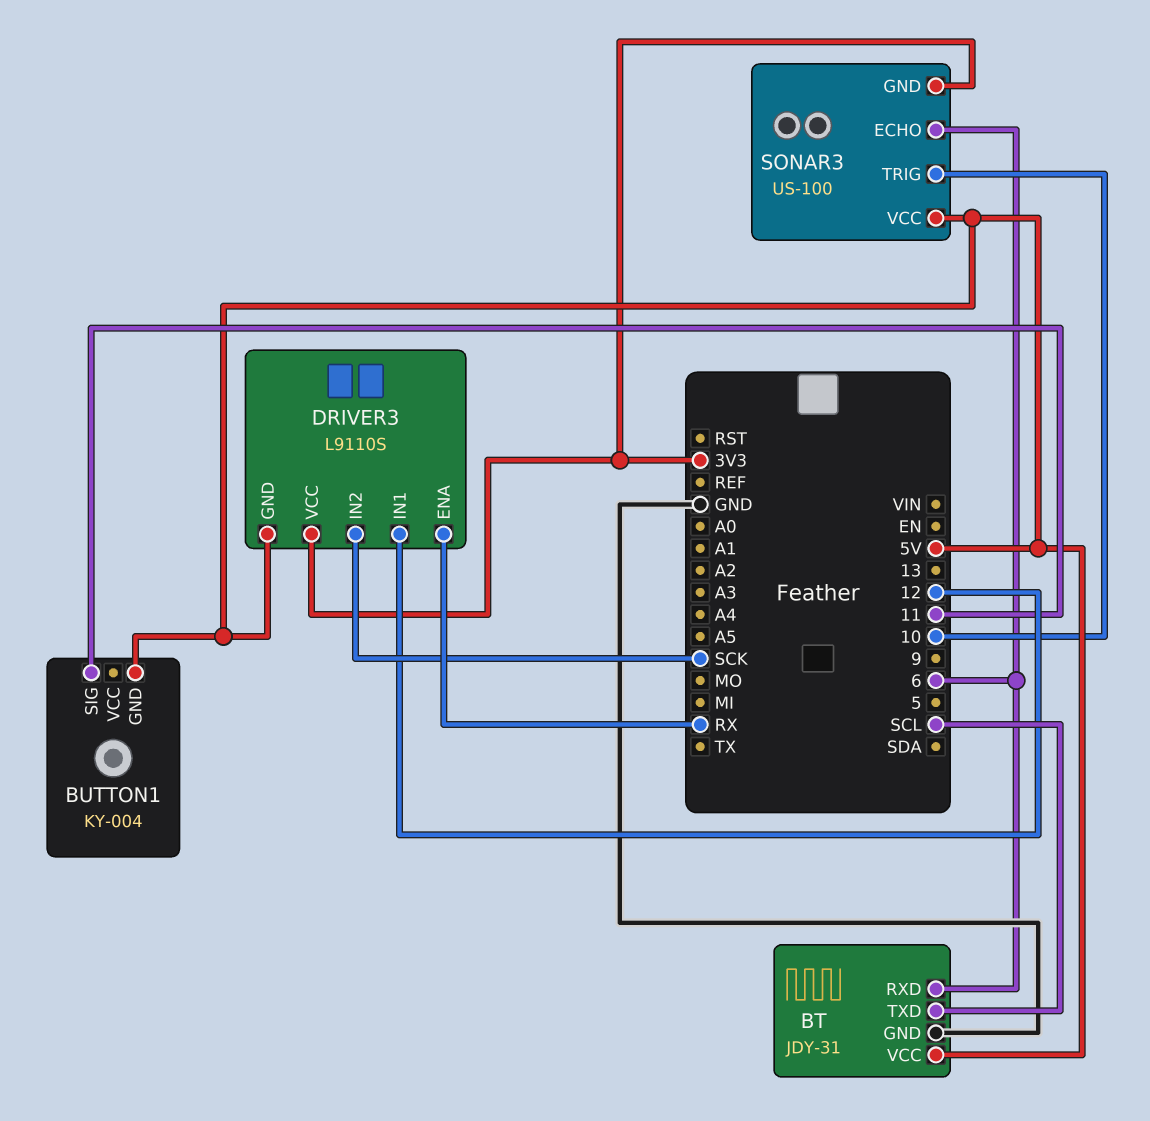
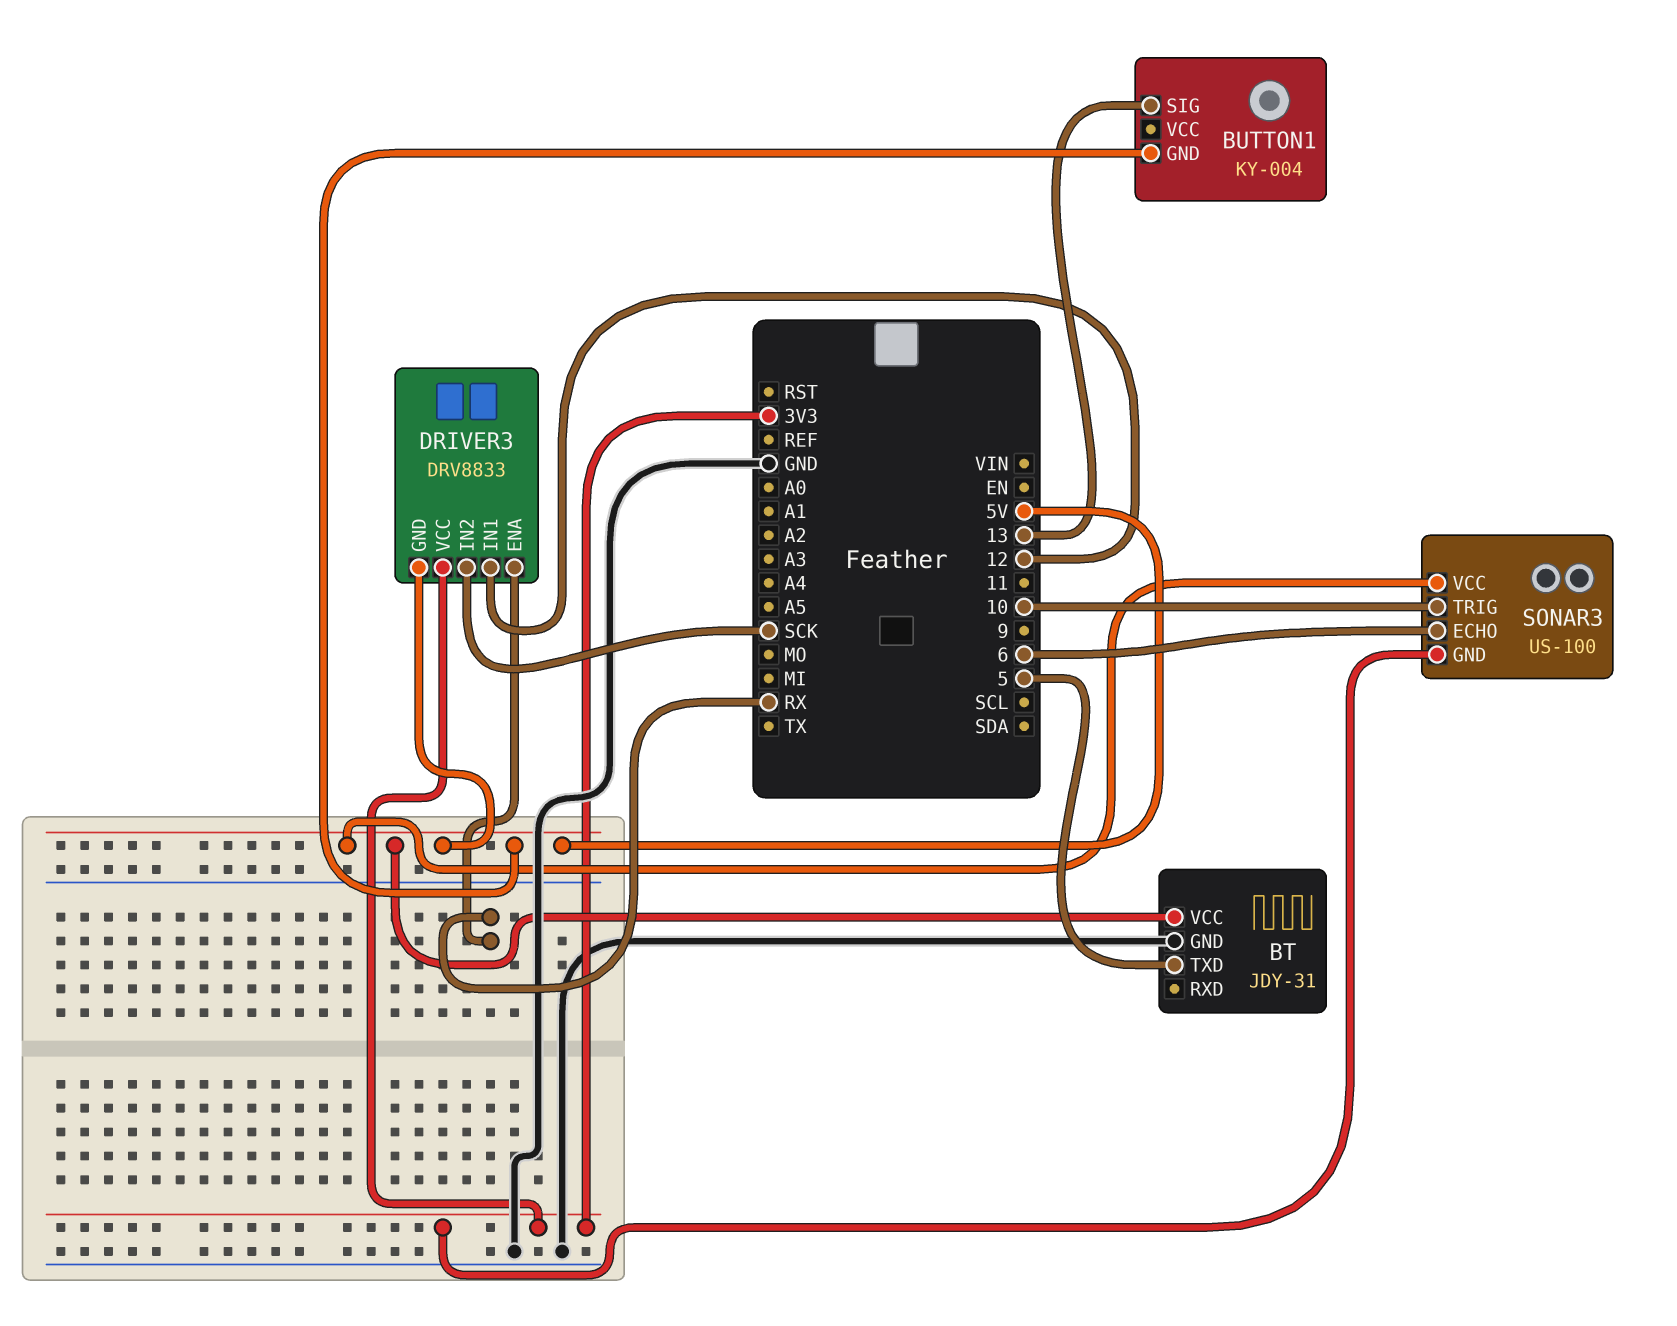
BT pin RXD: 6 -> none
BT pin TXD: SCL -> 5
BUTTON1 pin SIG: 11 -> 13
DRIVER3: L9110S -> DRV8833

